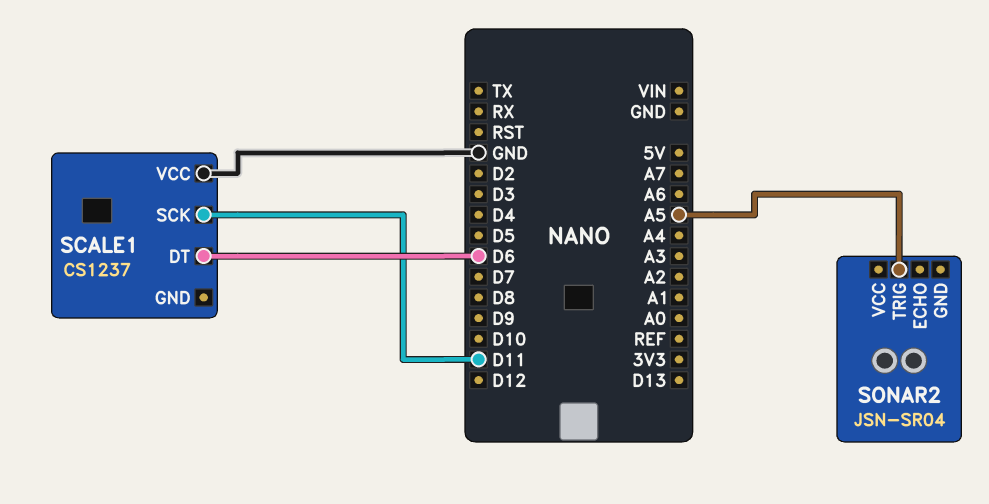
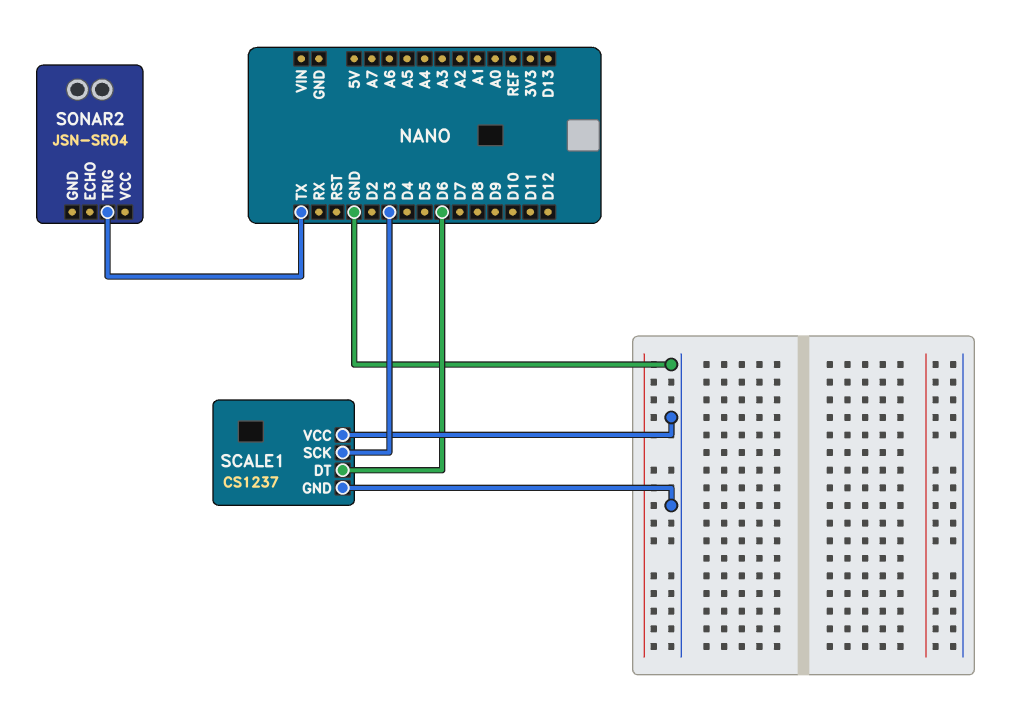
SCALE1 pin GND: none -> GND
SCALE1 pin SCK: D11 -> D3
SONAR2 pin TRIG: A5 -> TX

